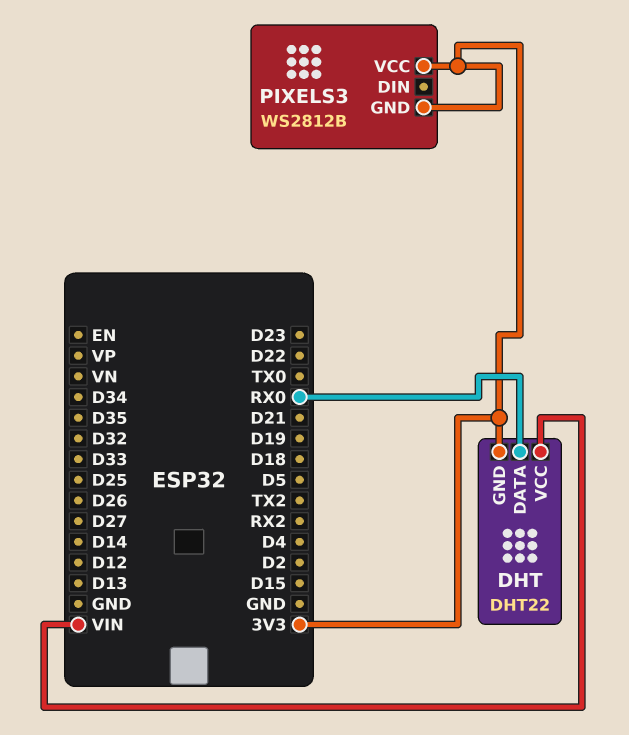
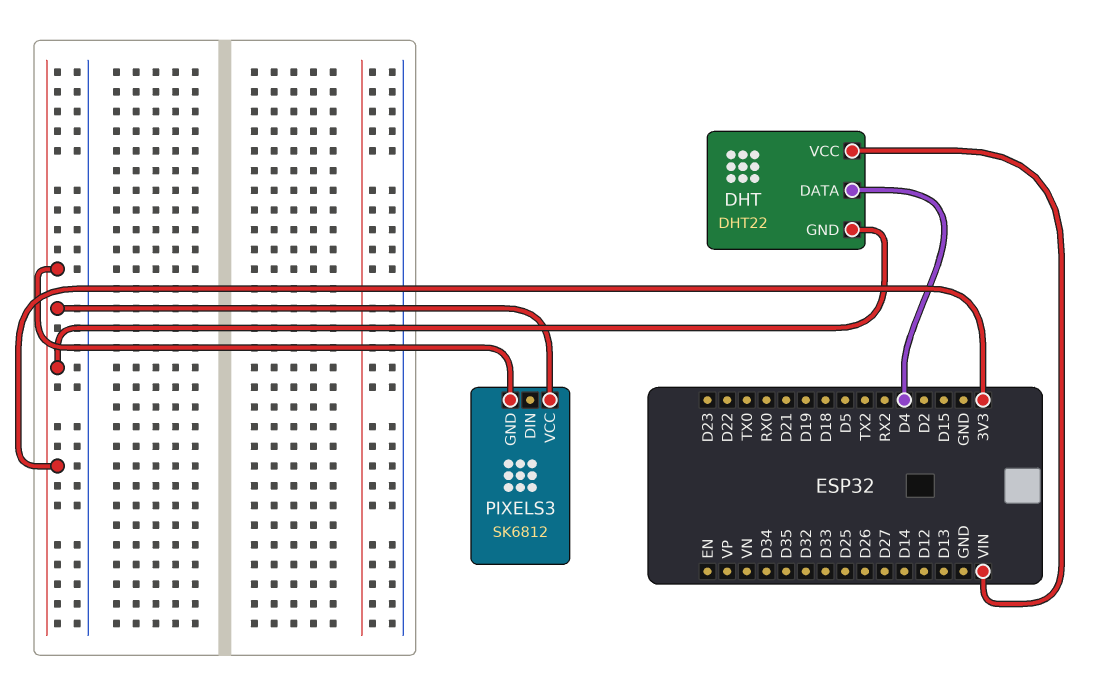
DHT pin DATA: RX0 -> D4
PIXELS3: WS2812B -> SK6812

